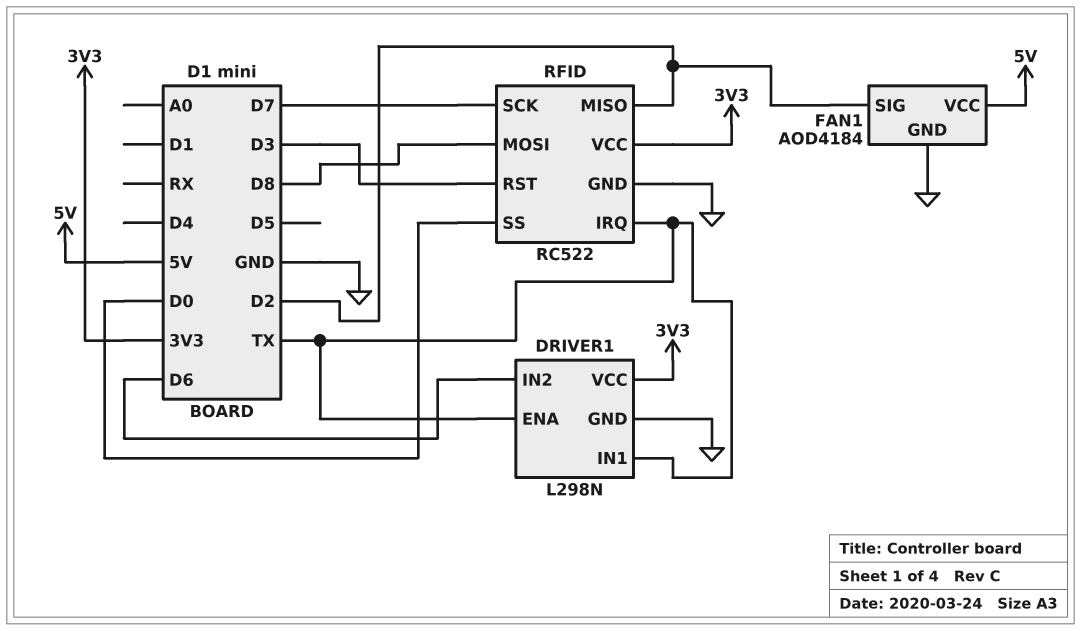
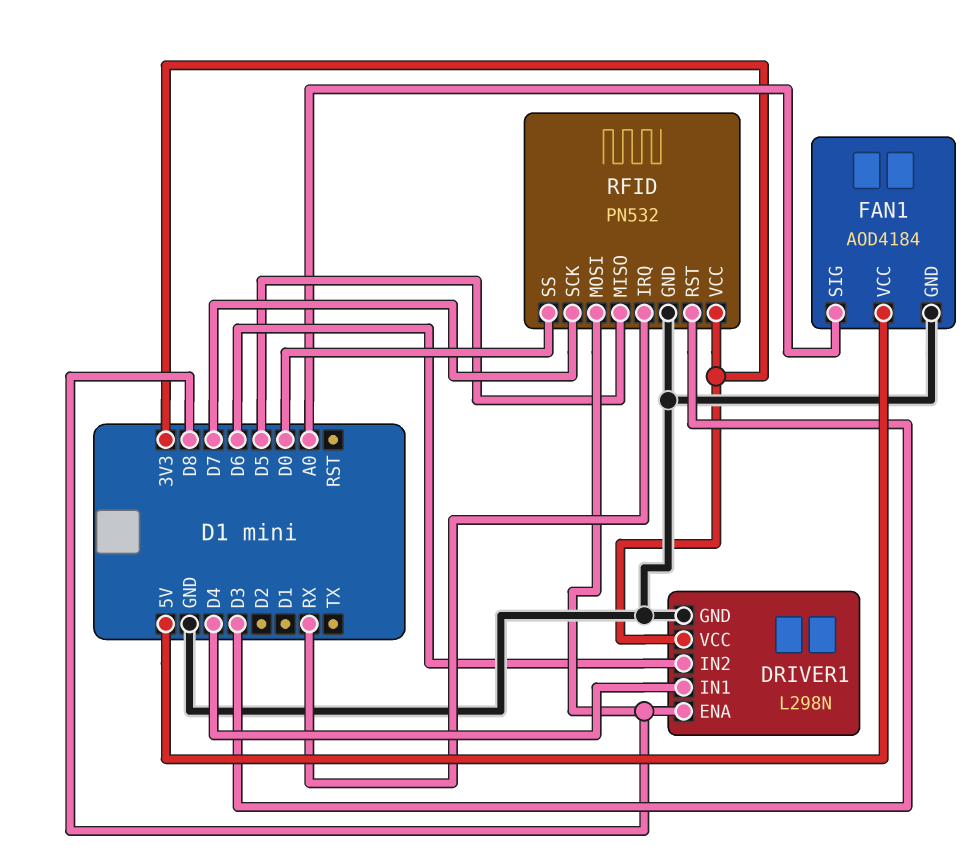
DRIVER1 pin ENA: TX -> D8
DRIVER1 pin IN1: TX -> D4
FAN1 pin SIG: D2 -> A0
RFID: RC522 -> PN532
RFID pin IRQ: TX -> RX
RFID pin MISO: D2 -> D5

